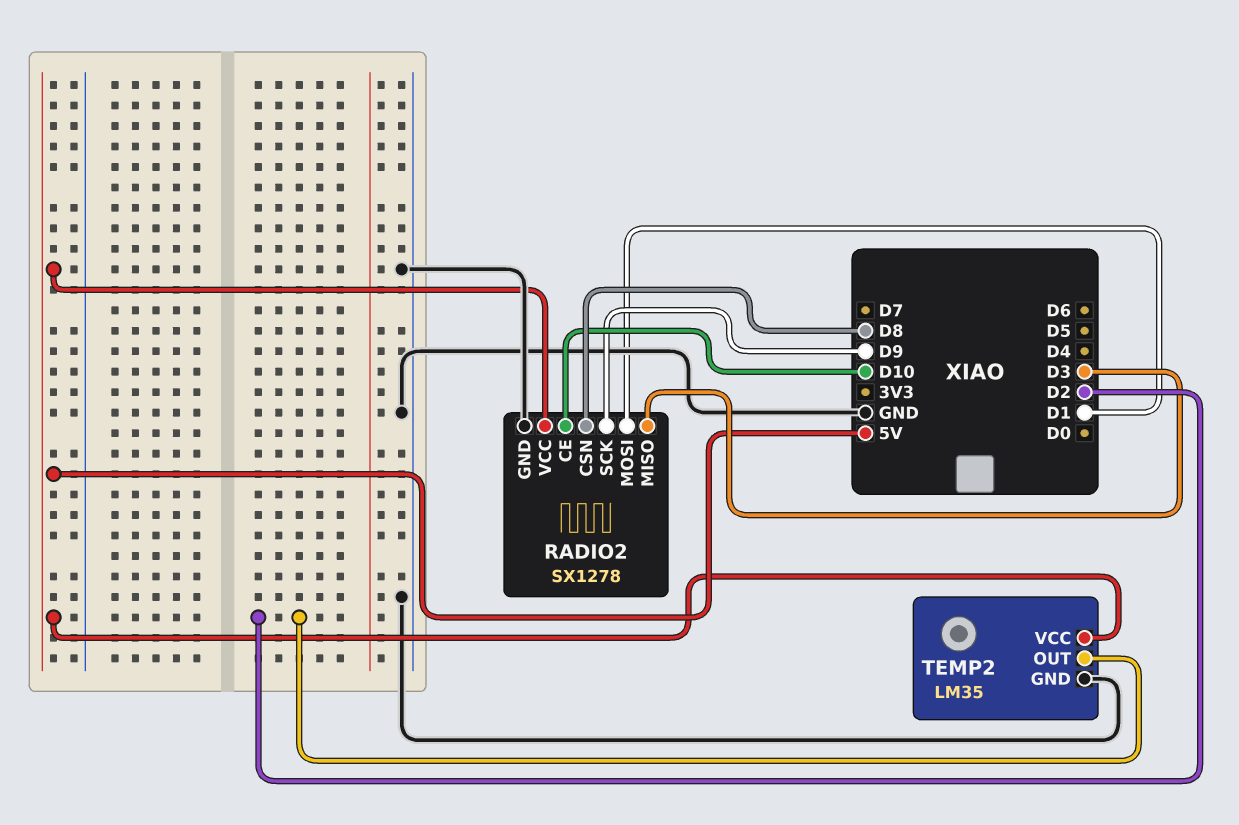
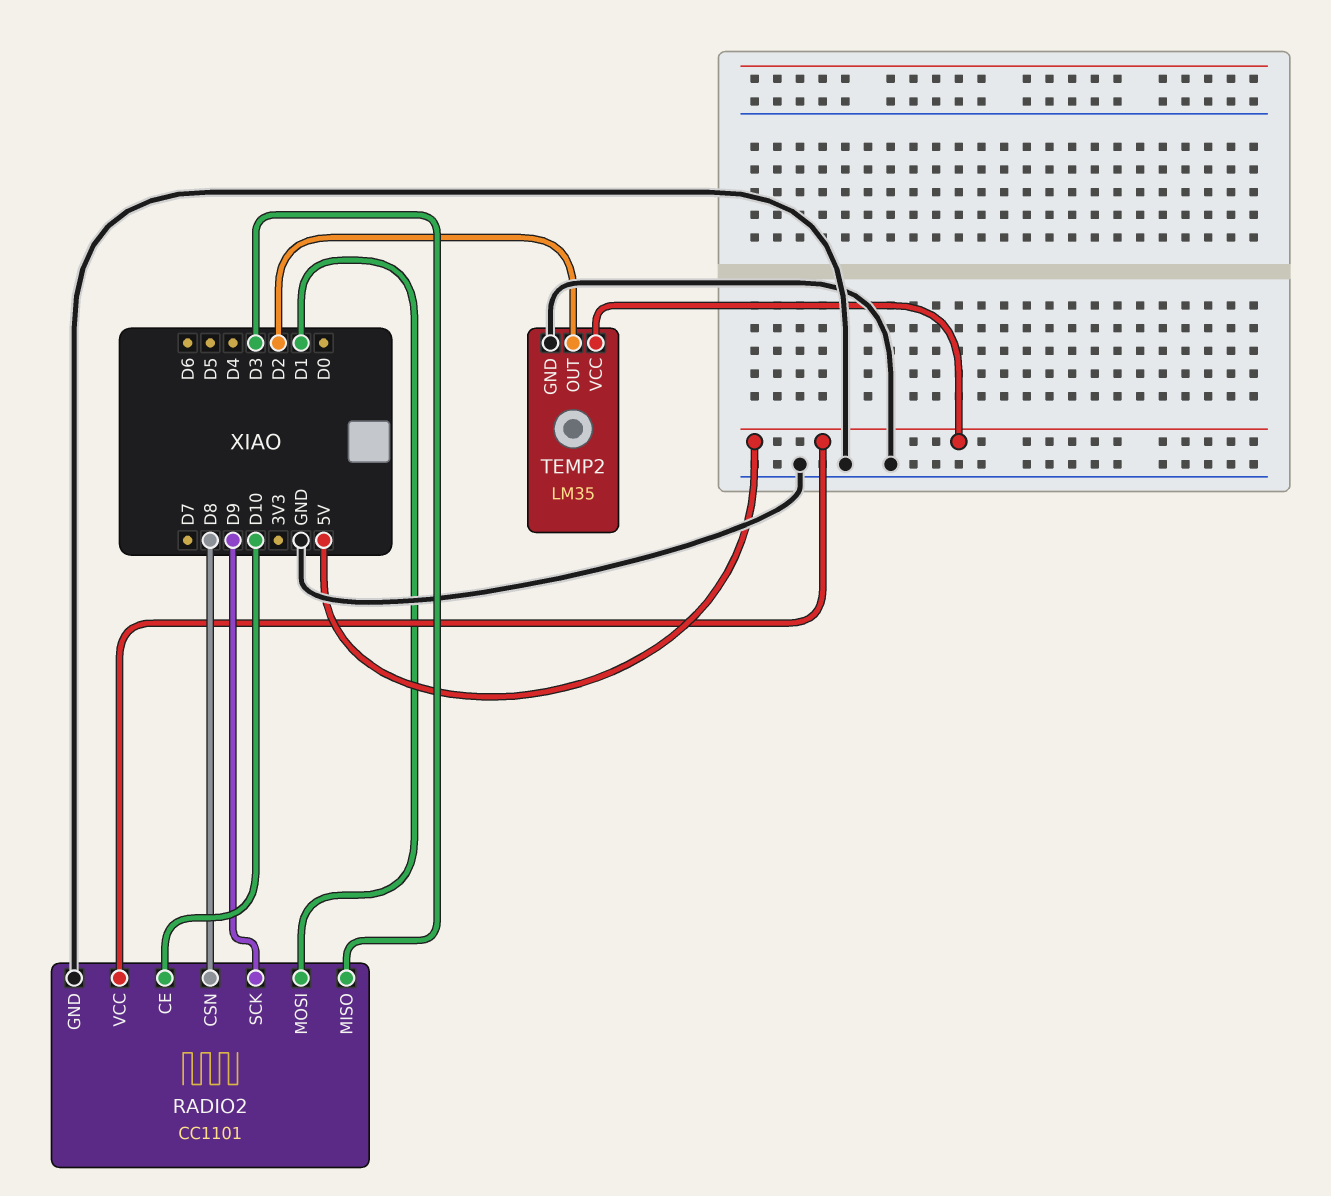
RADIO2: SX1278 -> CC1101

